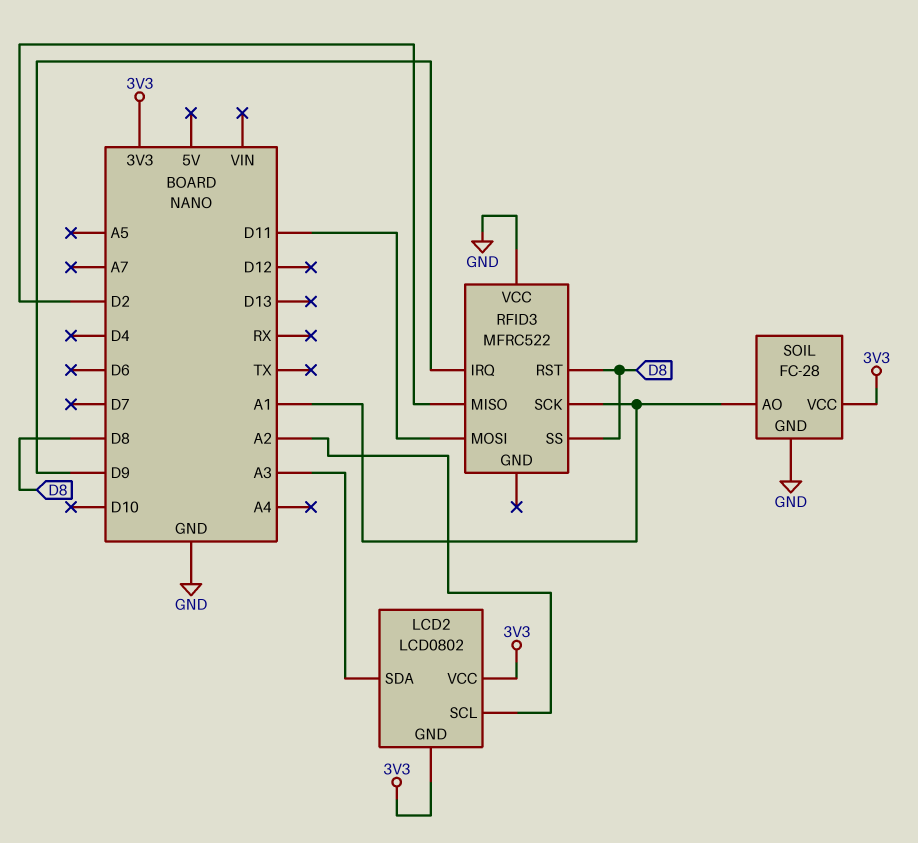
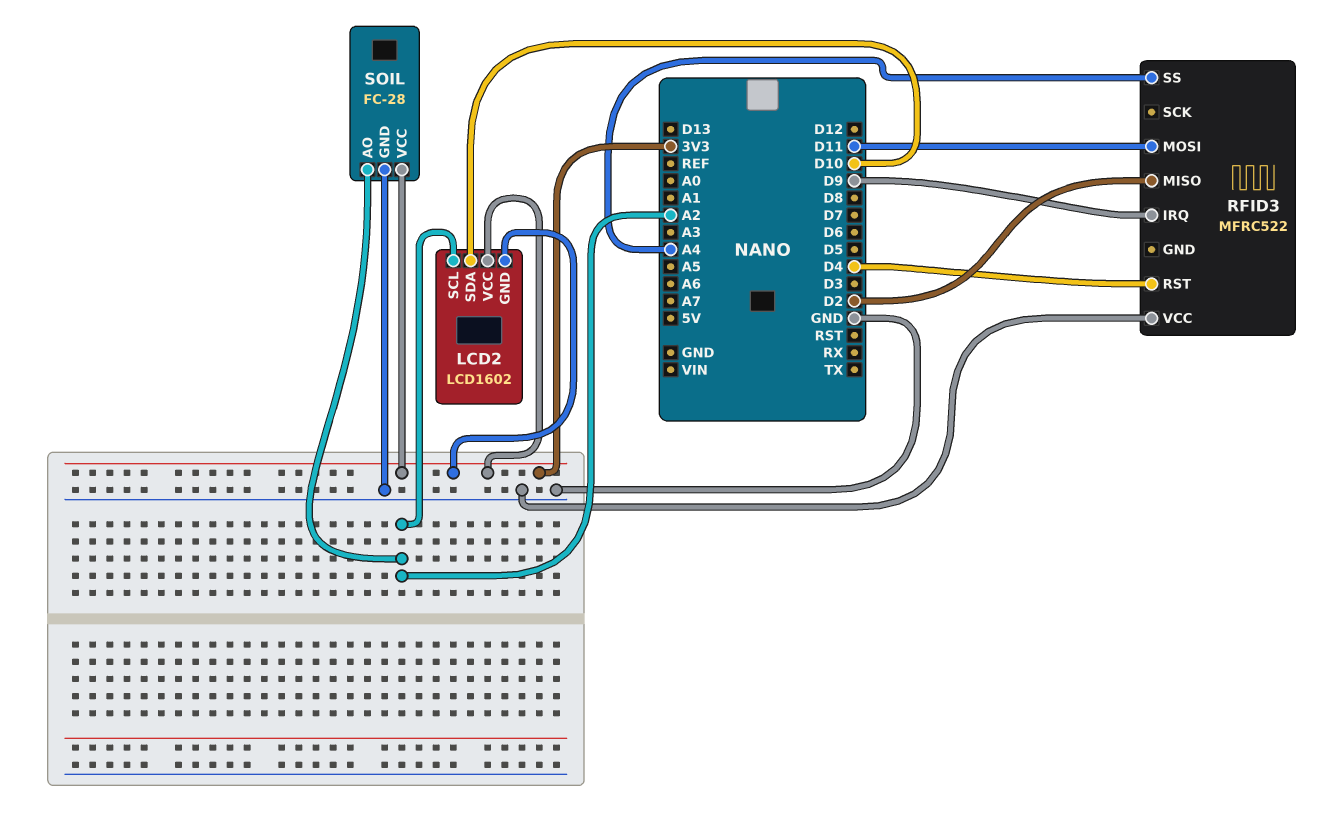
LCD2: LCD0802 -> LCD1602
LCD2 pin SDA: A3 -> D10
RFID3 pin RST: D8 -> D4
RFID3 pin SCK: A1 -> none
RFID3 pin SS: D8 -> A4
SOIL pin AO: A1 -> A2

